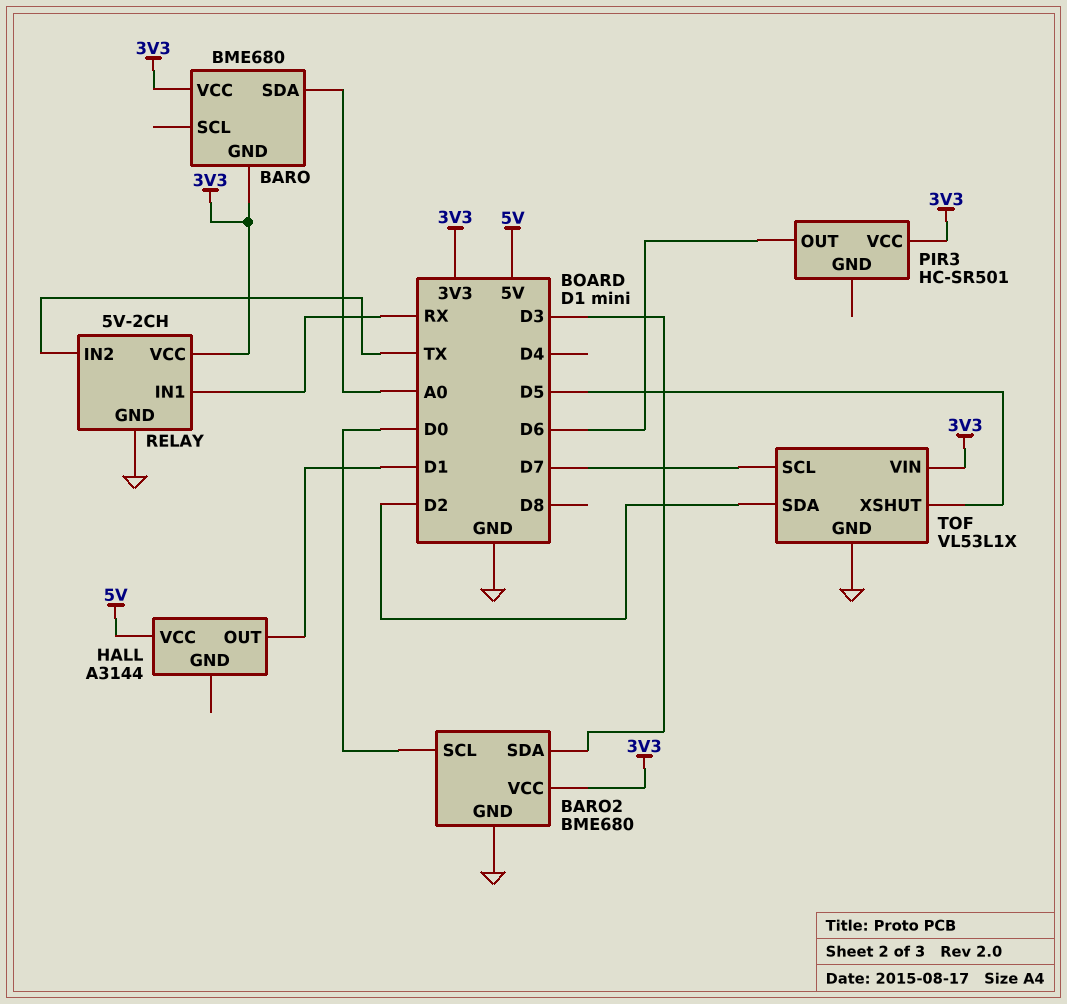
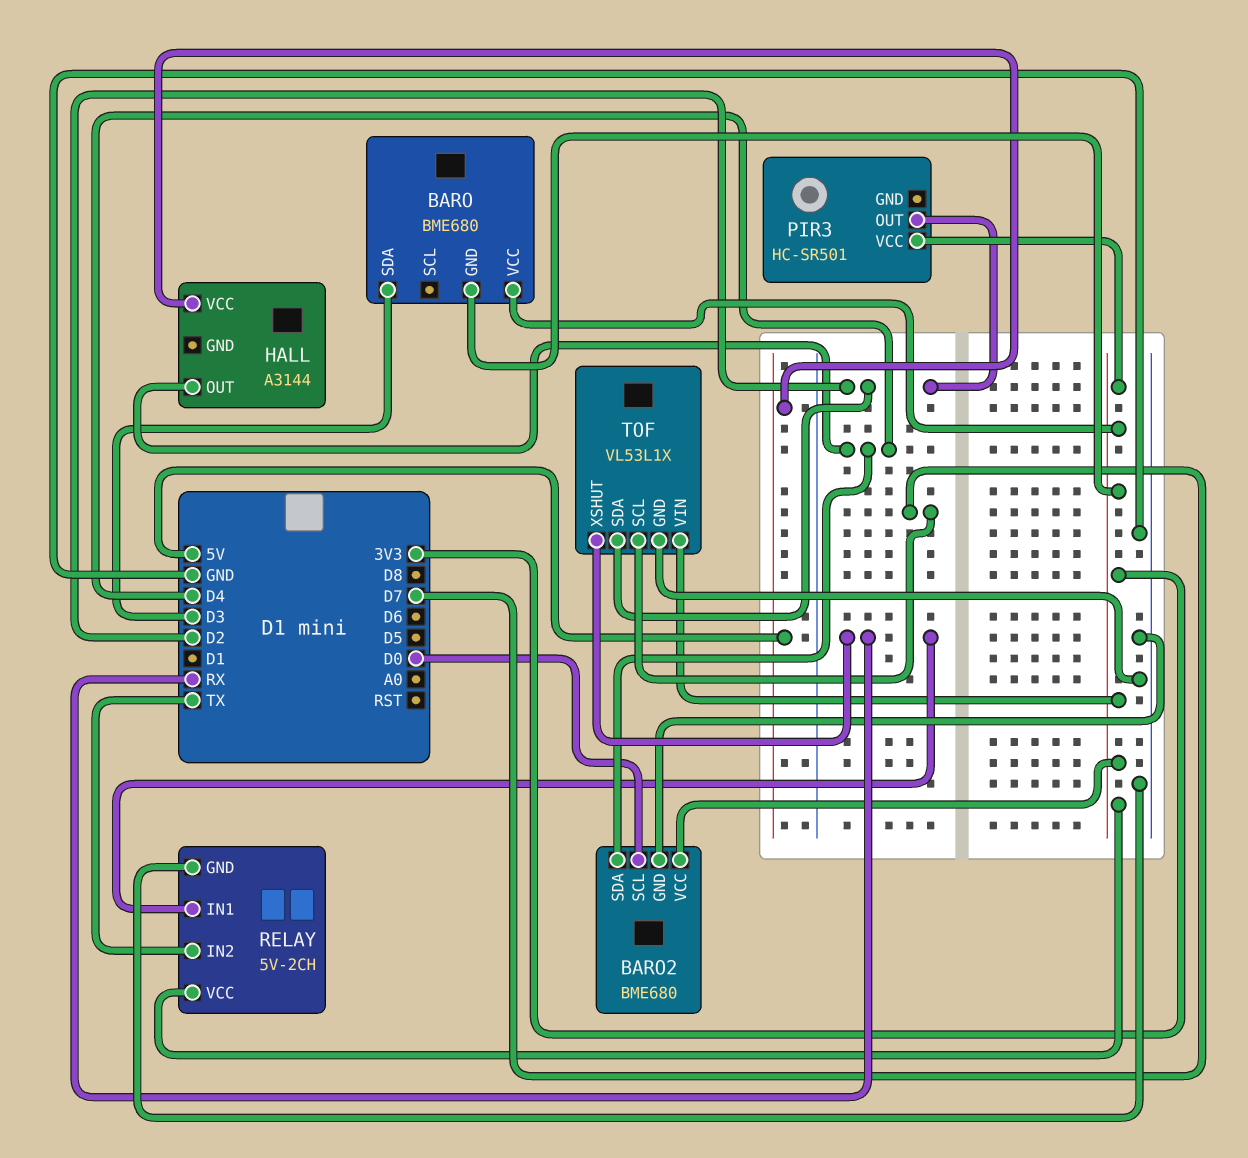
BARO pin SDA: A0 -> D3
BARO2 pin SDA: D3 -> D4
HALL pin OUT: D1 -> D4
PIR3 pin OUT: D6 -> D2
TOF pin XSHUT: D5 -> RX

